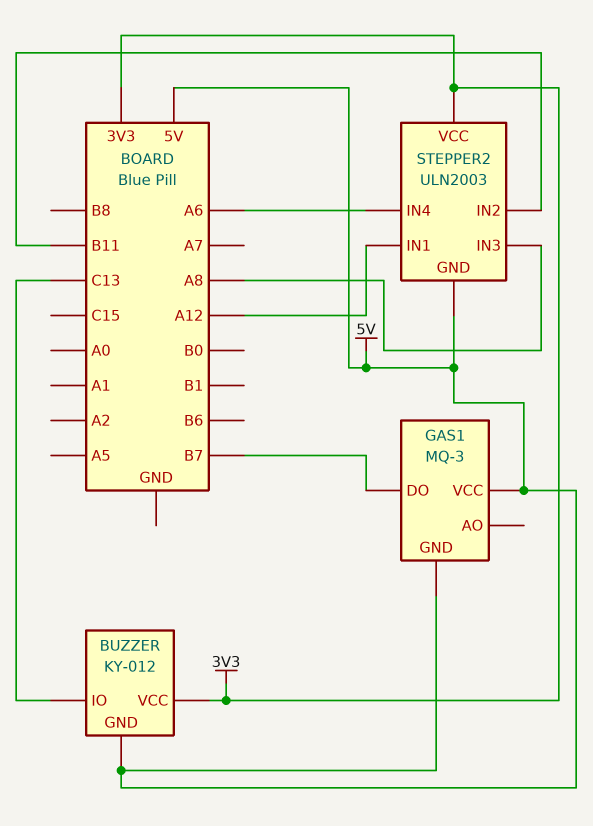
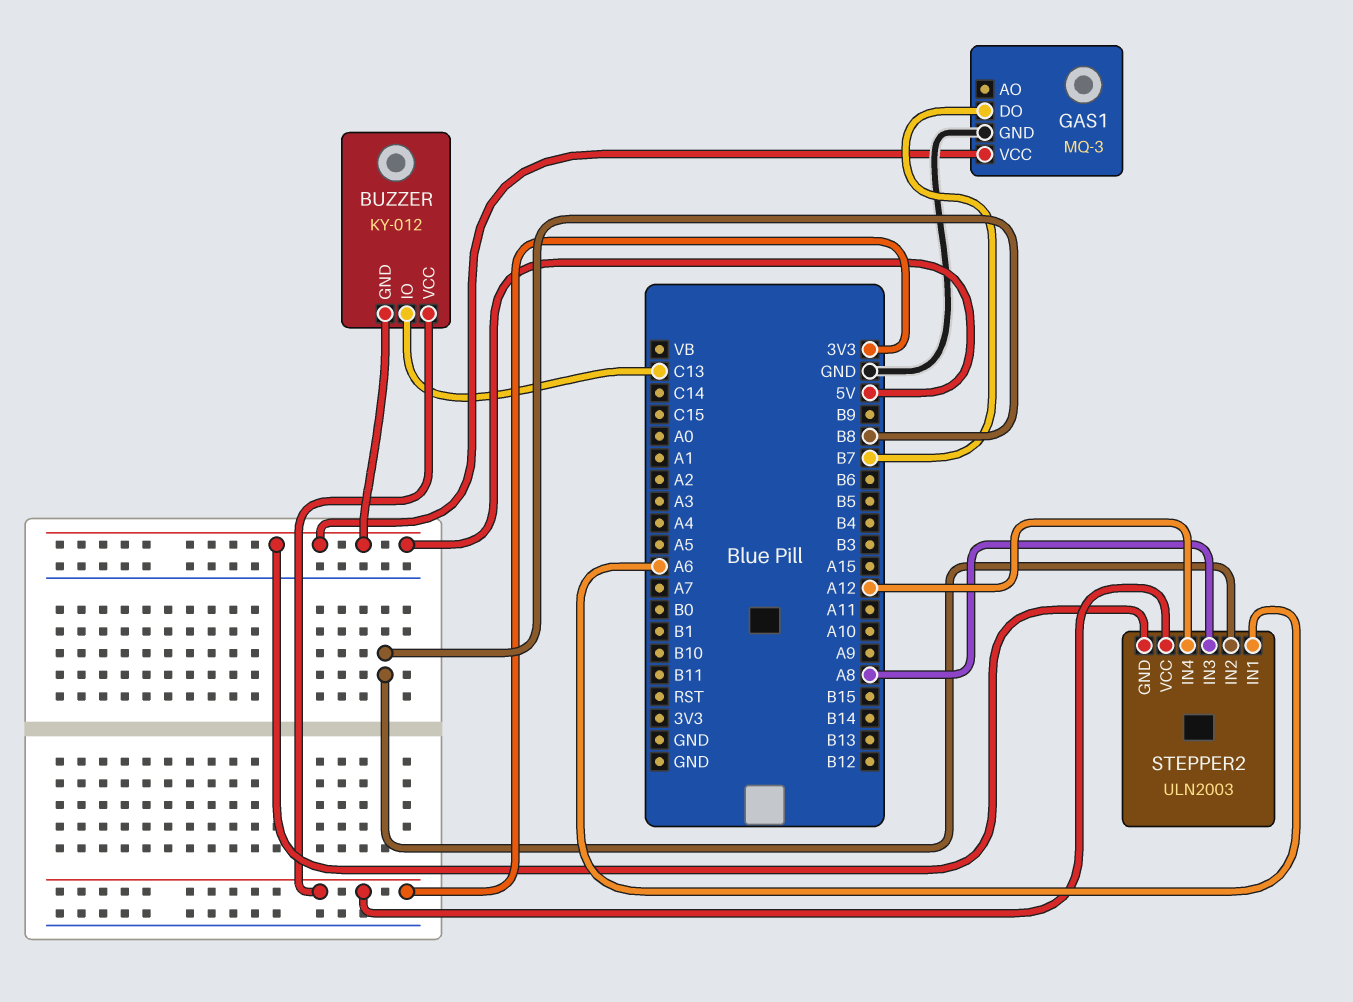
GAS1 pin GND: 5V -> GND
STEPPER2 pin IN1: A12 -> A6
STEPPER2 pin IN2: B11 -> B8
STEPPER2 pin IN4: A6 -> A12

